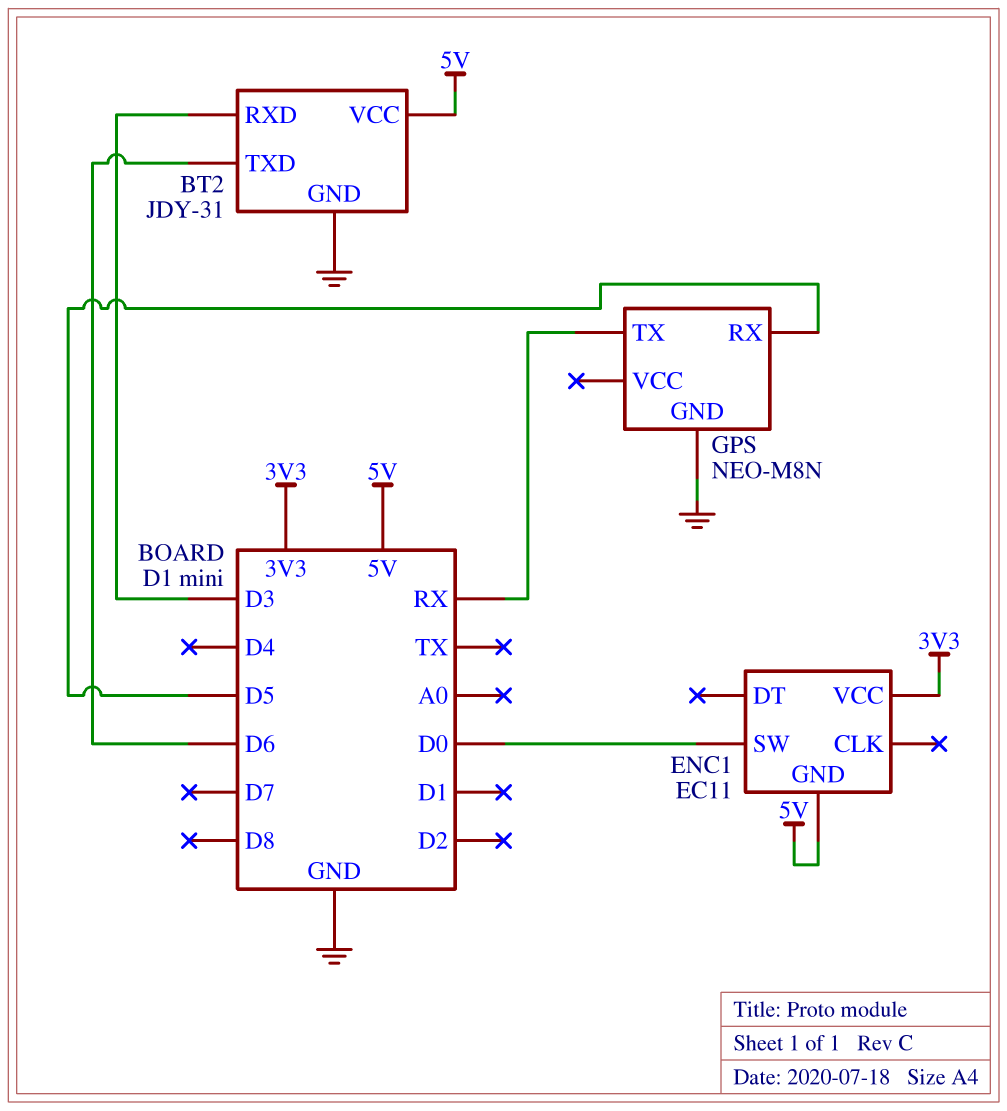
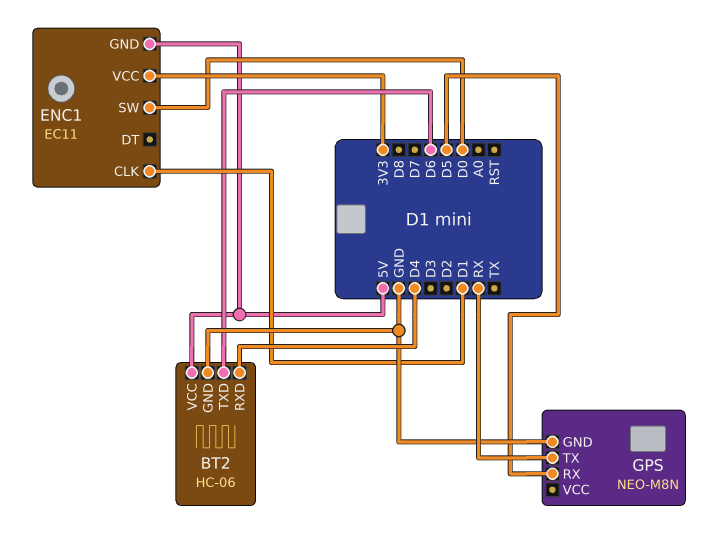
BT2: JDY-31 -> HC-06
BT2 pin RXD: D3 -> D4
ENC1 pin CLK: none -> D1

